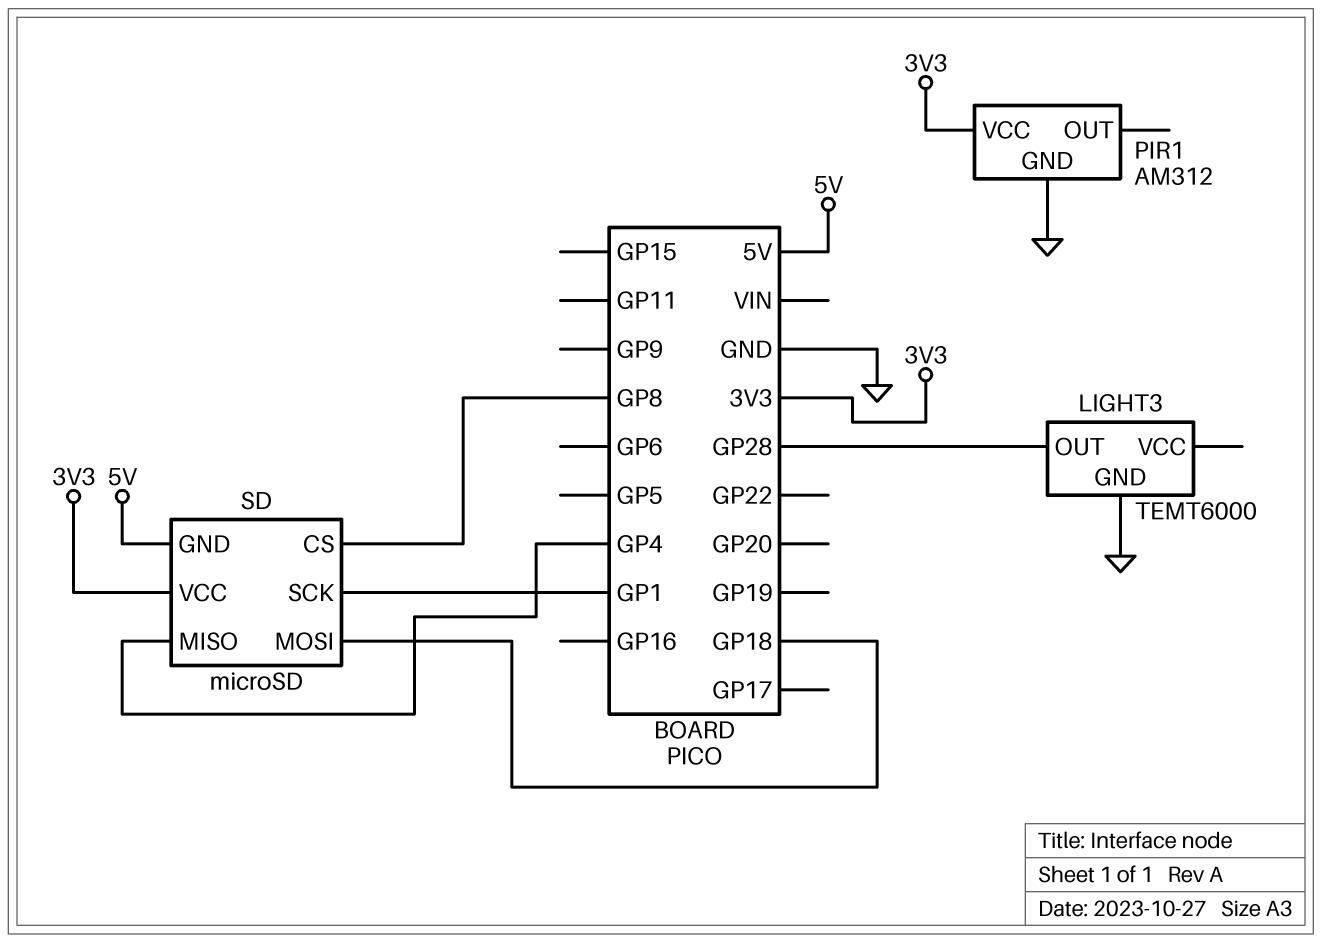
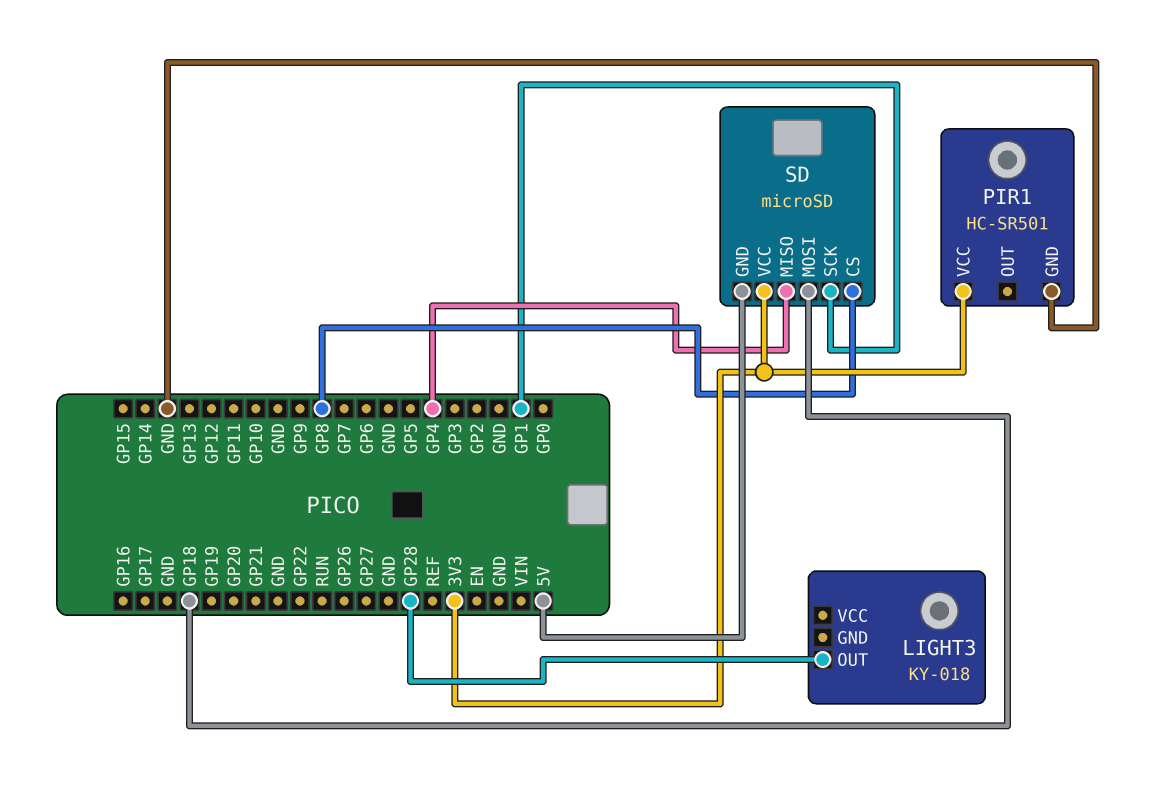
LIGHT3: TEMT6000 -> KY-018
LIGHT3 pin GND: GND -> none
PIR1: AM312 -> HC-SR501

